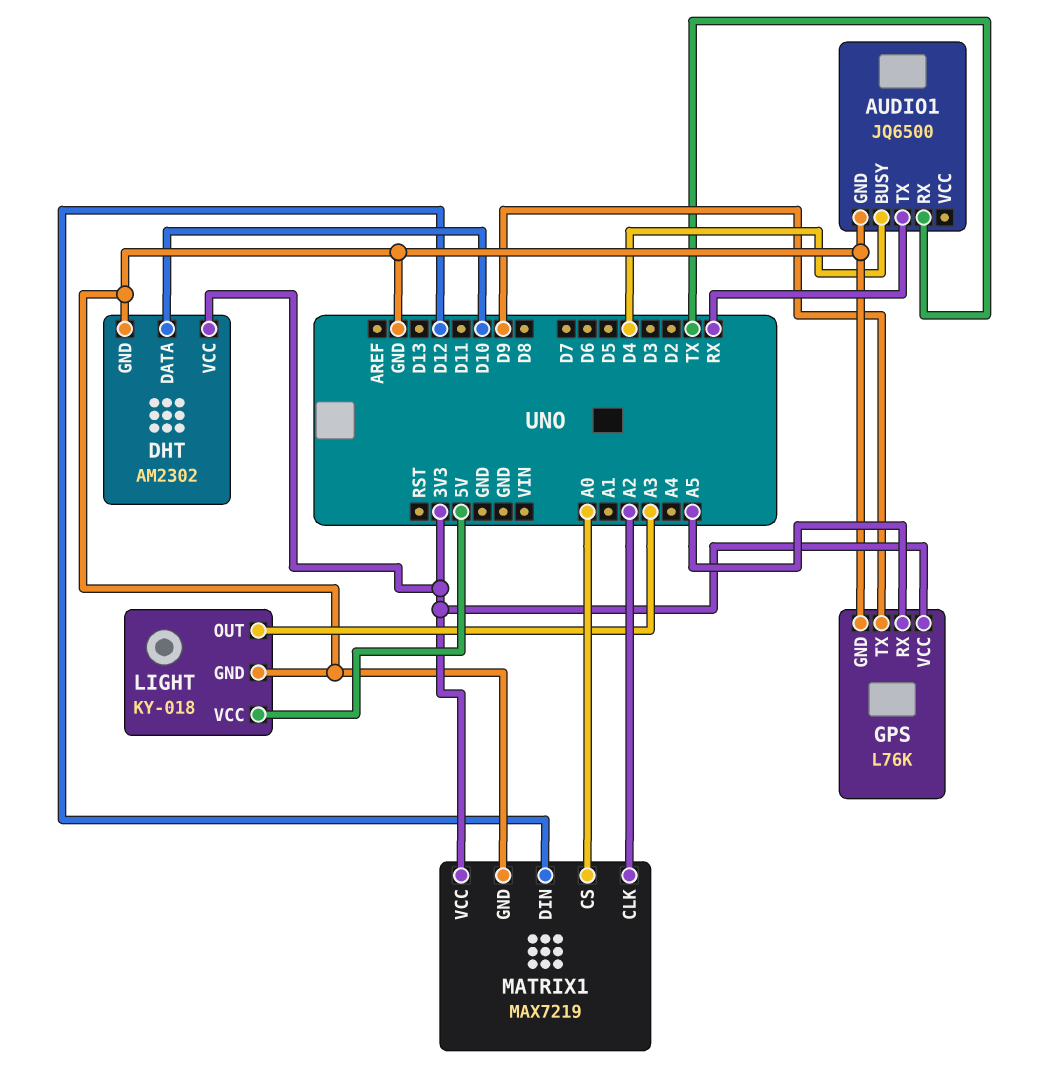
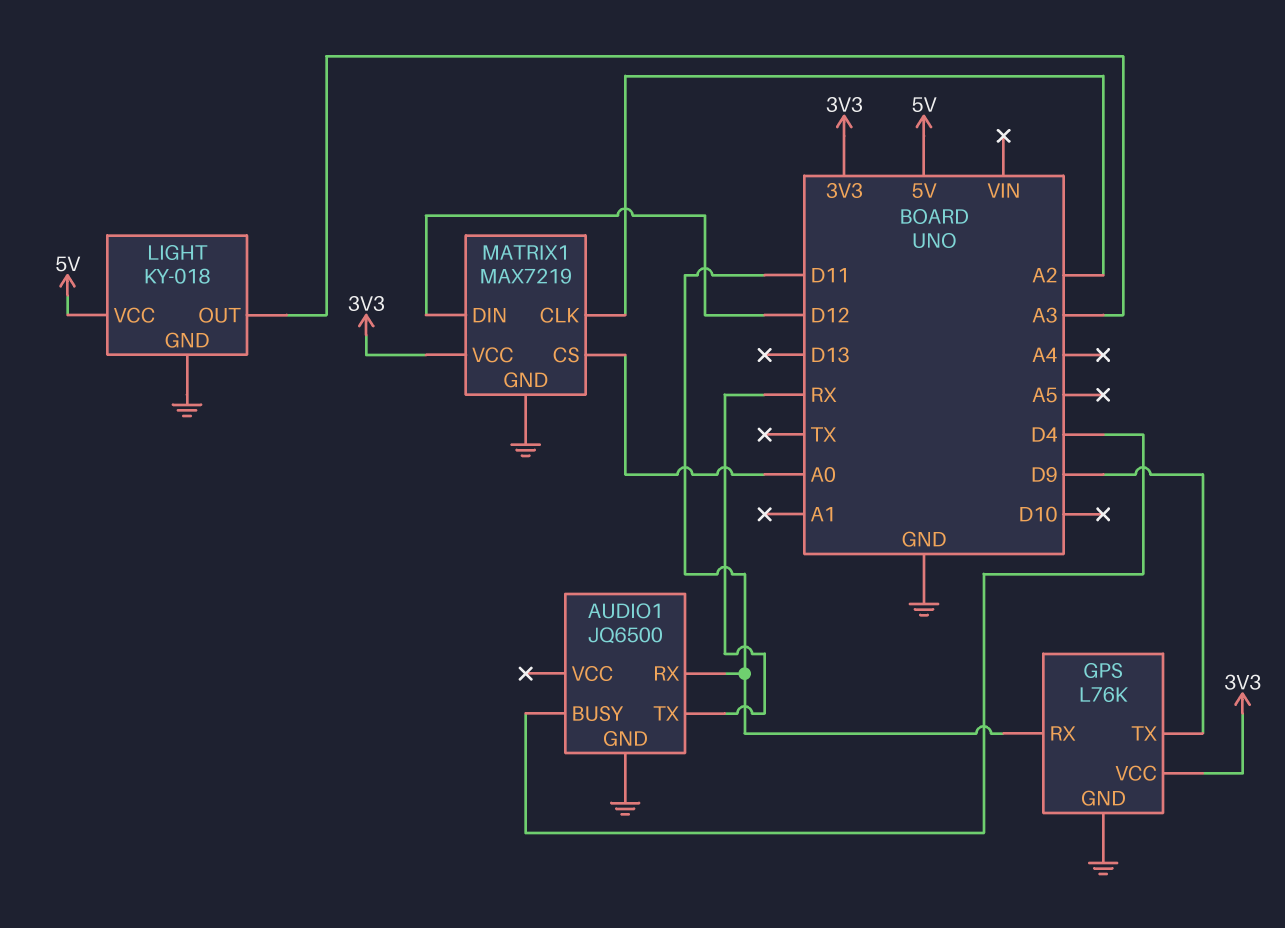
AUDIO1 pin RX: TX -> D11
DHT: AM2302 -> none
DHT pin DATA: D10 -> none
DHT pin GND: GND -> none
DHT pin VCC: 3V3 -> none
GPS pin RX: A5 -> D11

